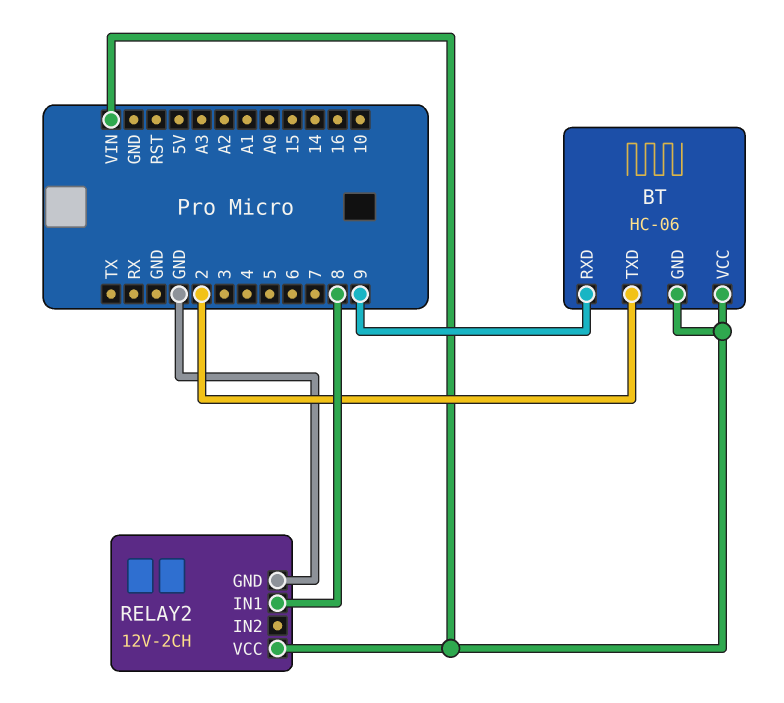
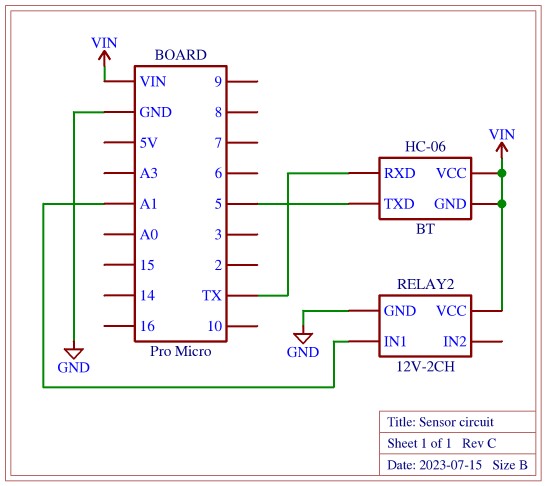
BT pin RXD: 9 -> TX
BT pin TXD: 2 -> 5
RELAY2 pin IN1: 8 -> A1

